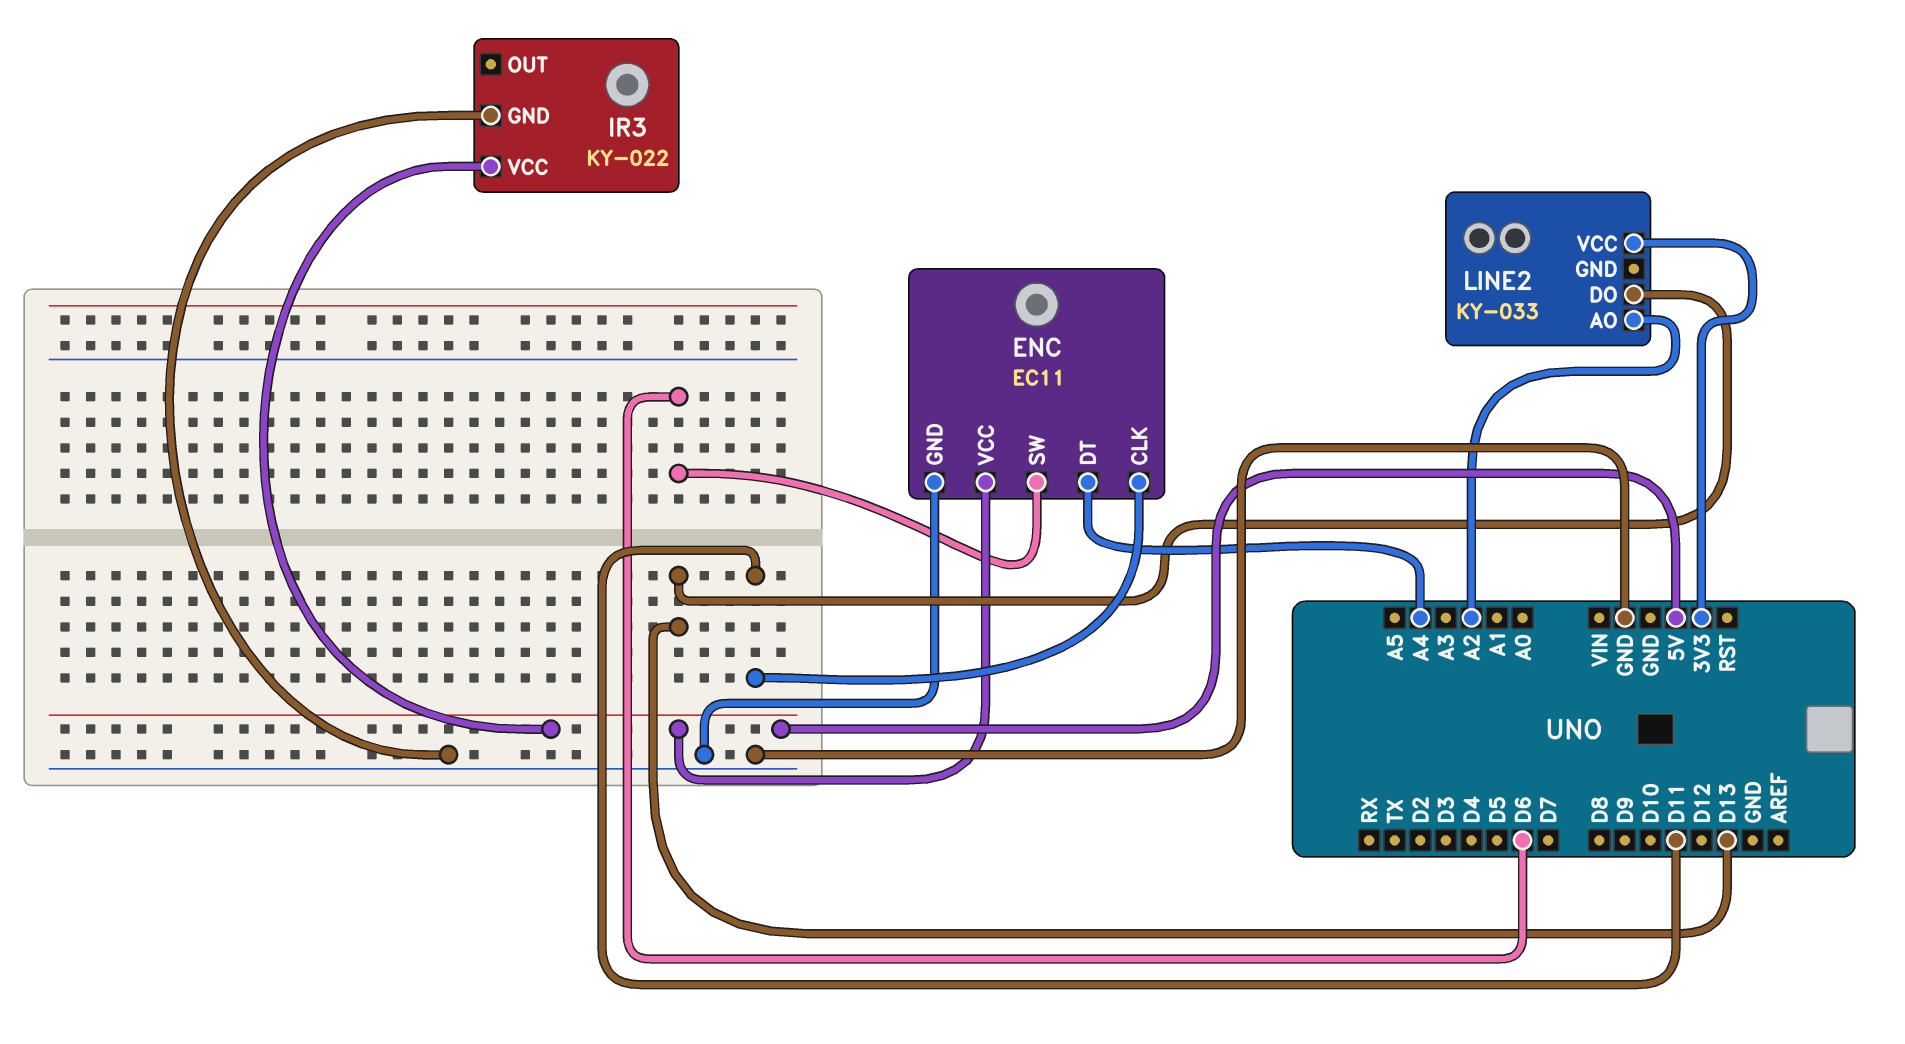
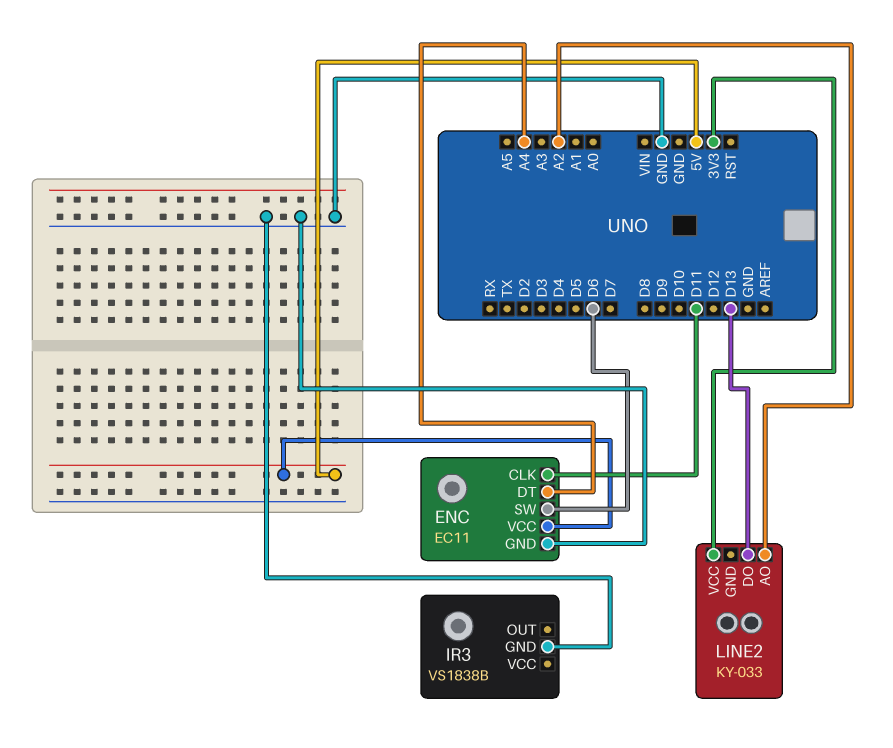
IR3: KY-022 -> VS1838B
IR3 pin VCC: 5V -> none

